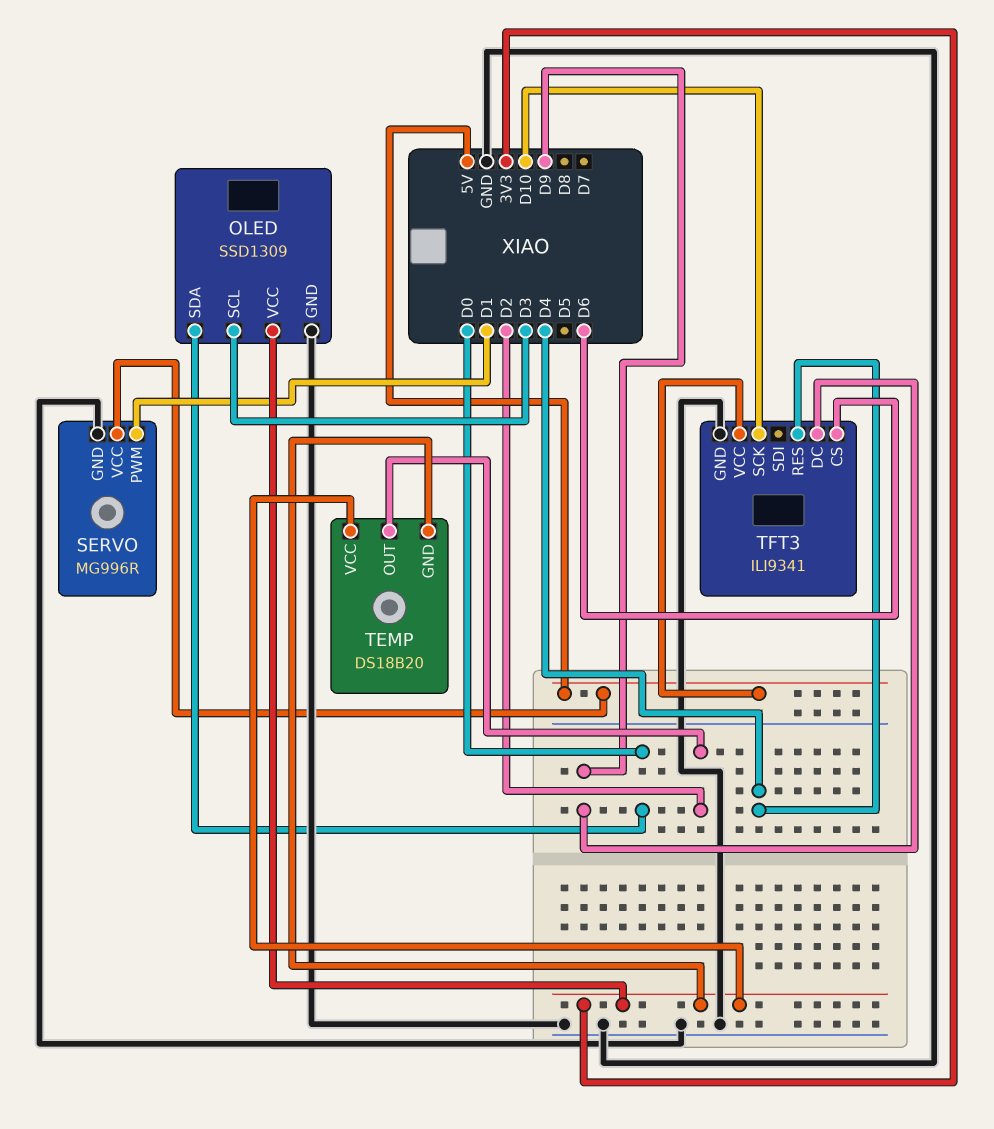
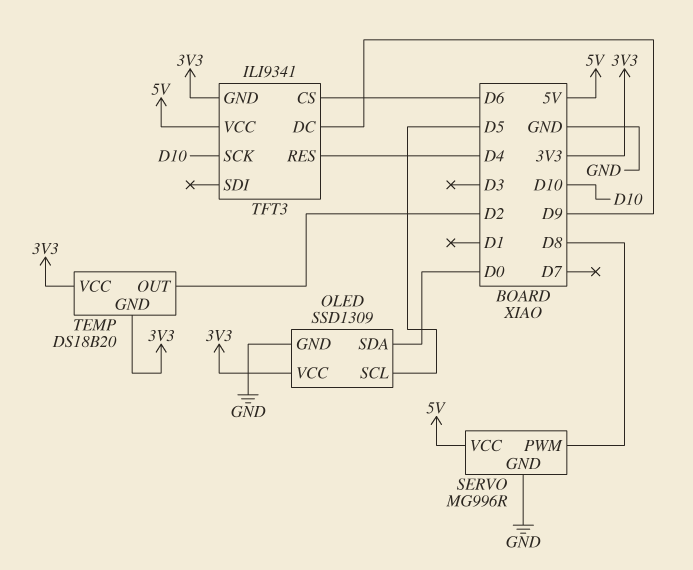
OLED pin SCL: D3 -> D5
SERVO pin PWM: D1 -> D8
TFT3 pin GND: GND -> 3V3

